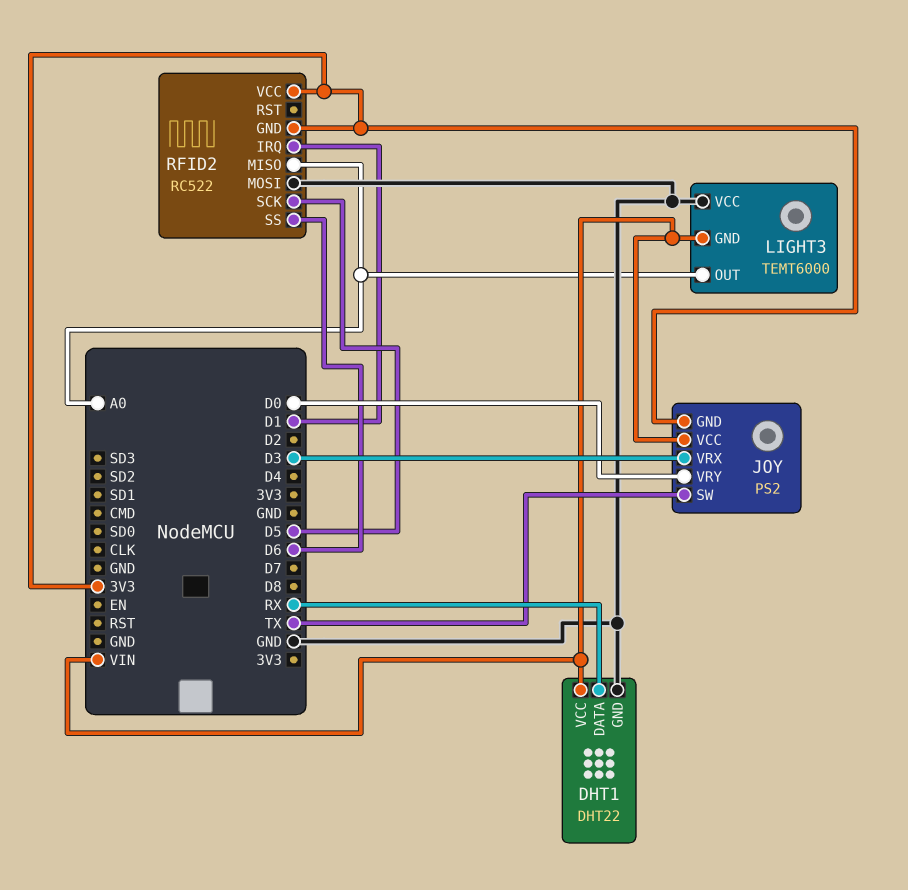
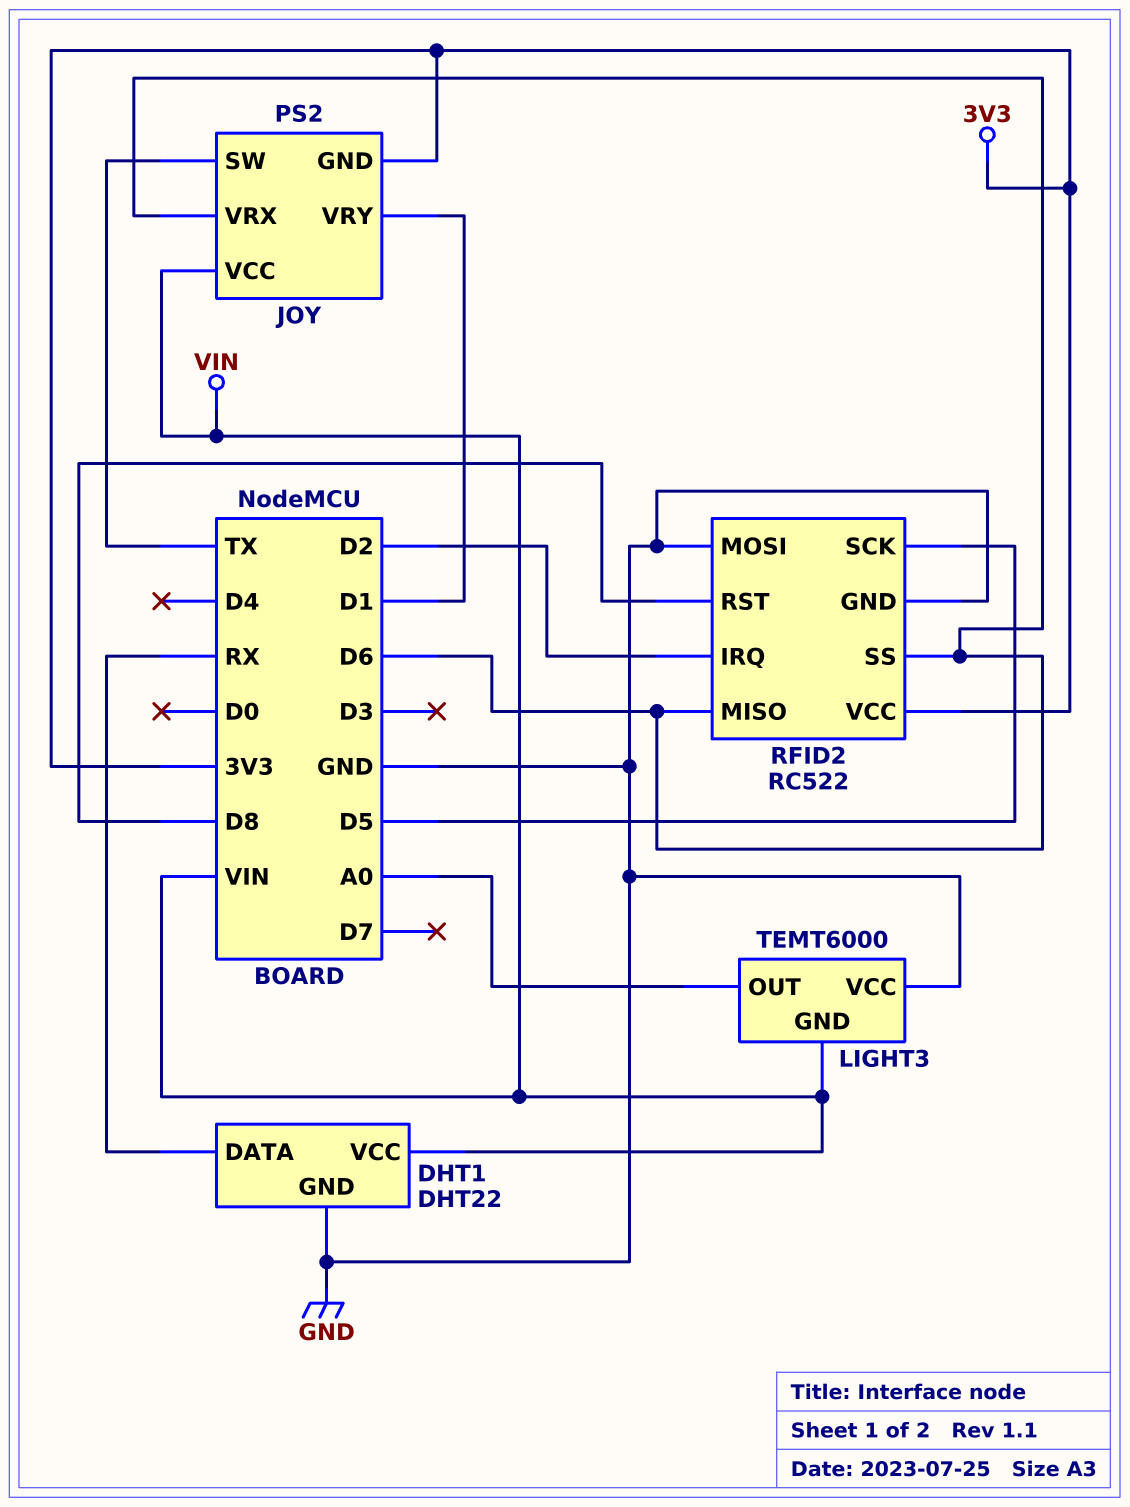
JOY pin VRX: D3 -> D6
JOY pin VRY: D0 -> D1
RFID2 pin GND: 3V3 -> GND
RFID2 pin IRQ: D1 -> D2
RFID2 pin MISO: A0 -> D6
RFID2 pin RST: none -> D8

